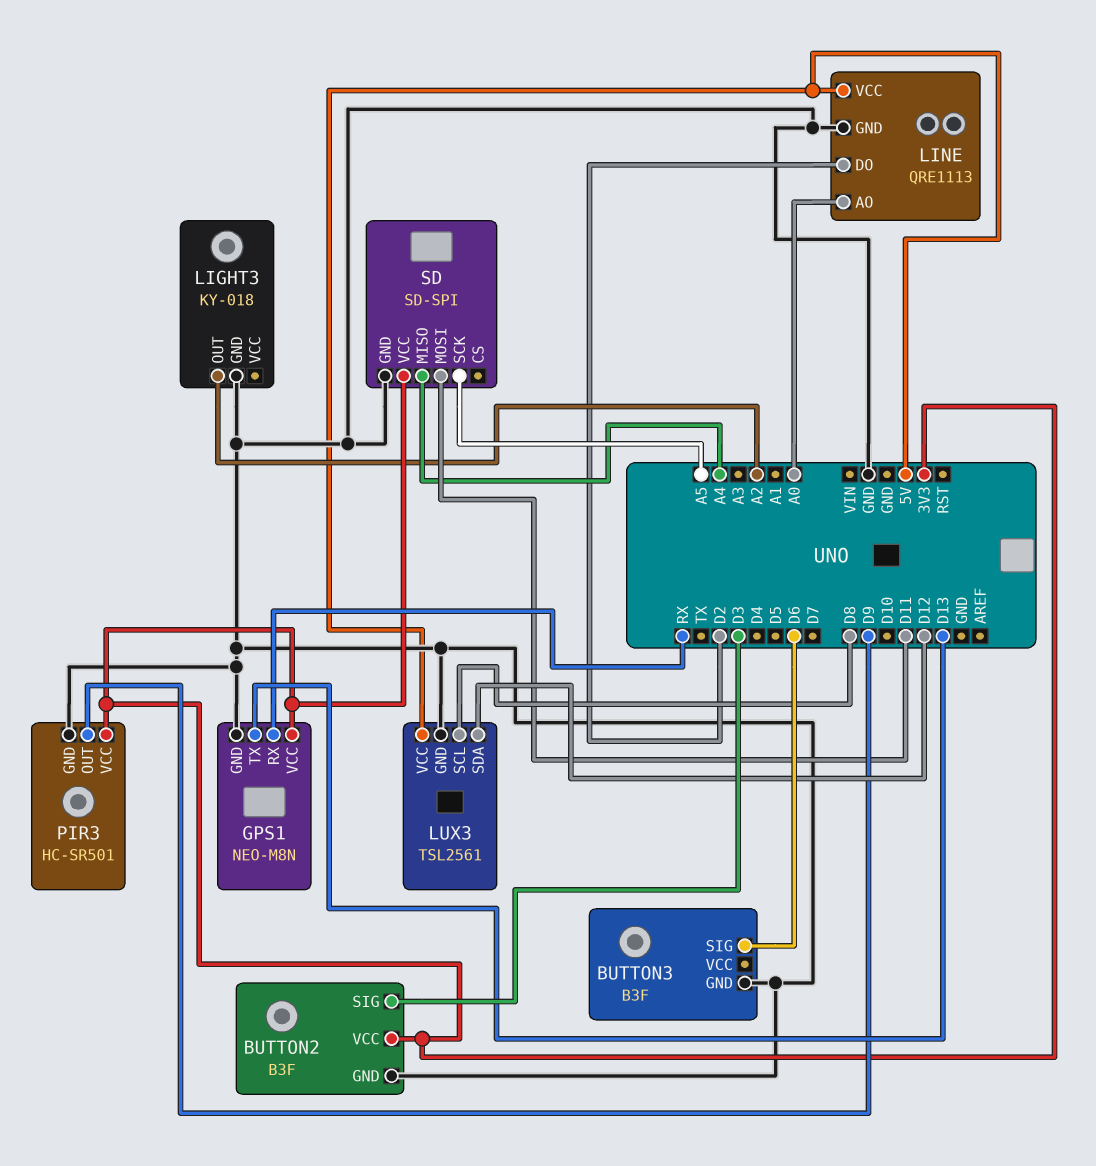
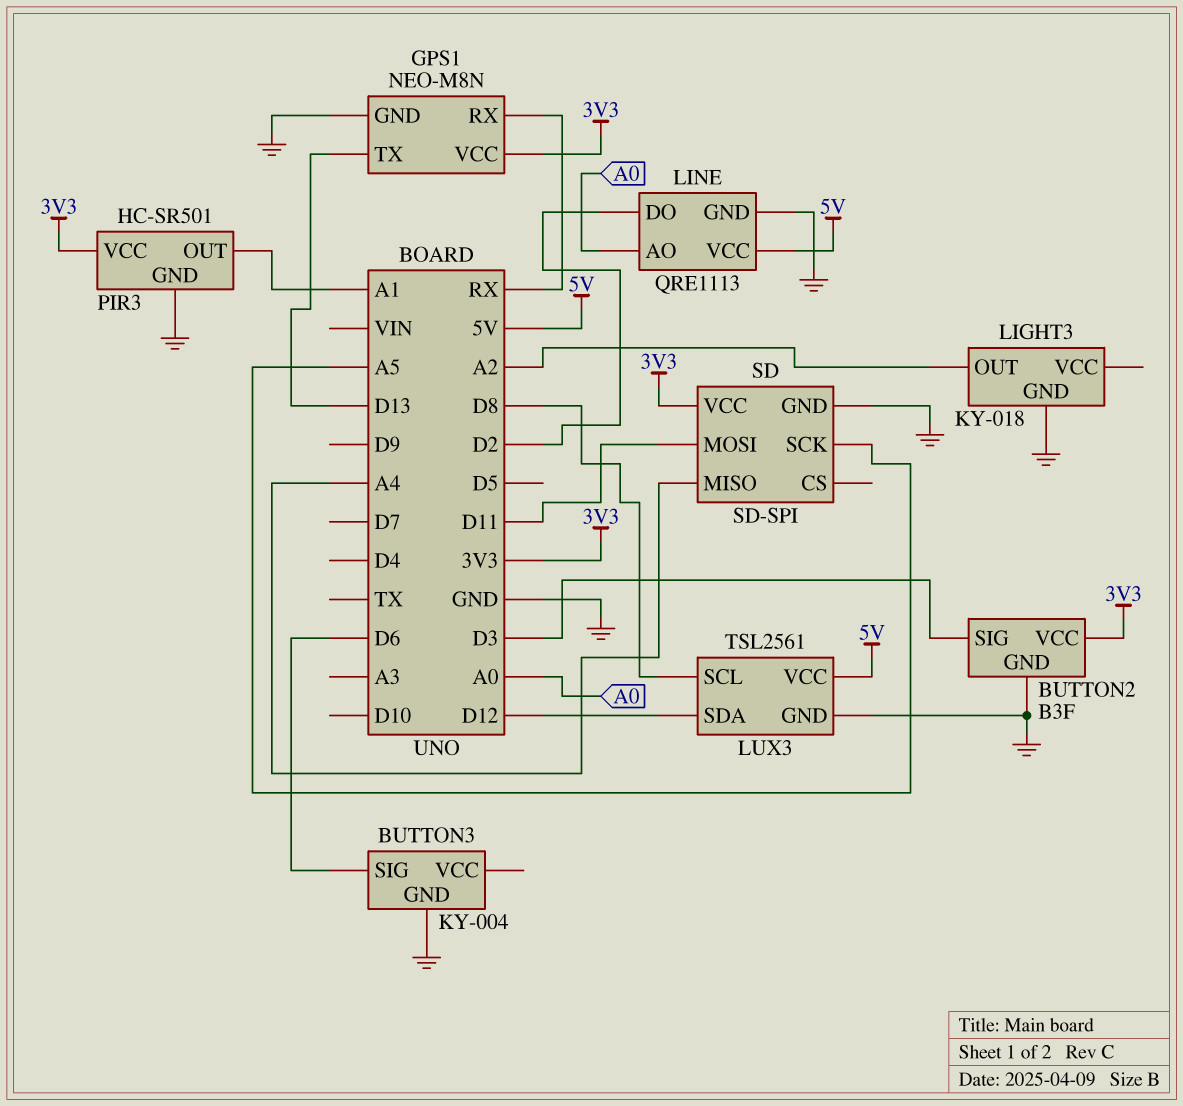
BUTTON3: B3F -> KY-004
PIR3 pin OUT: D9 -> A1

